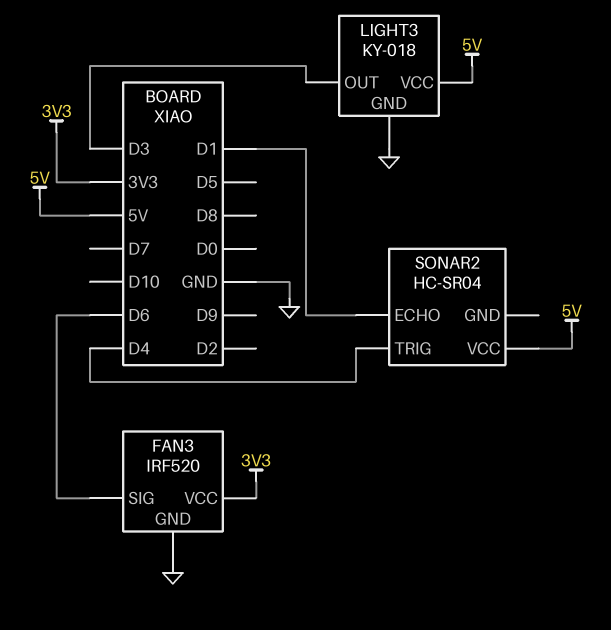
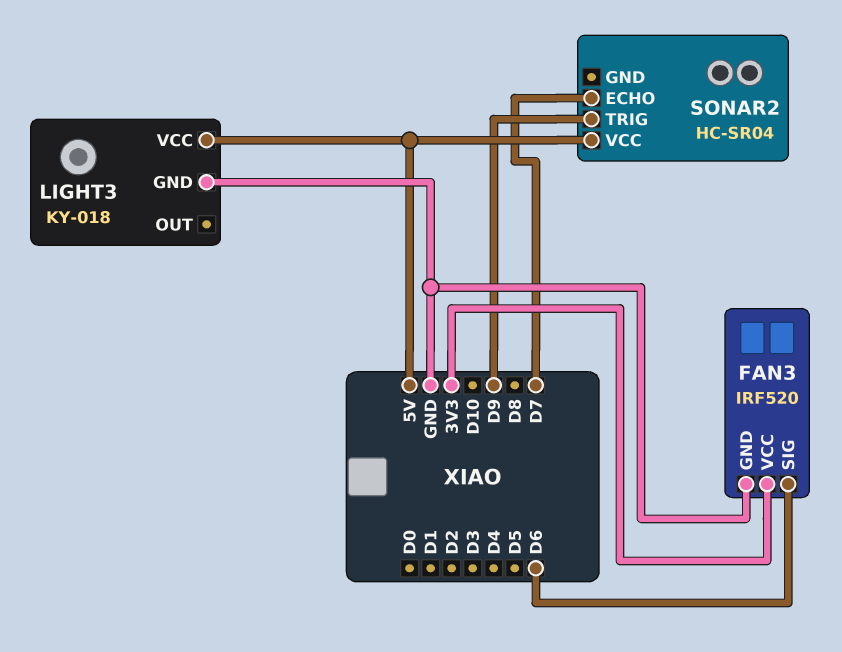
LIGHT3 pin OUT: D3 -> none
SONAR2 pin ECHO: D1 -> D7
SONAR2 pin TRIG: D4 -> D9

